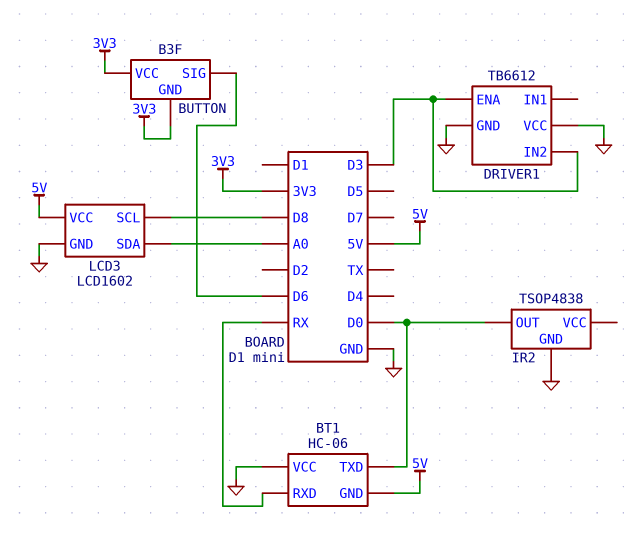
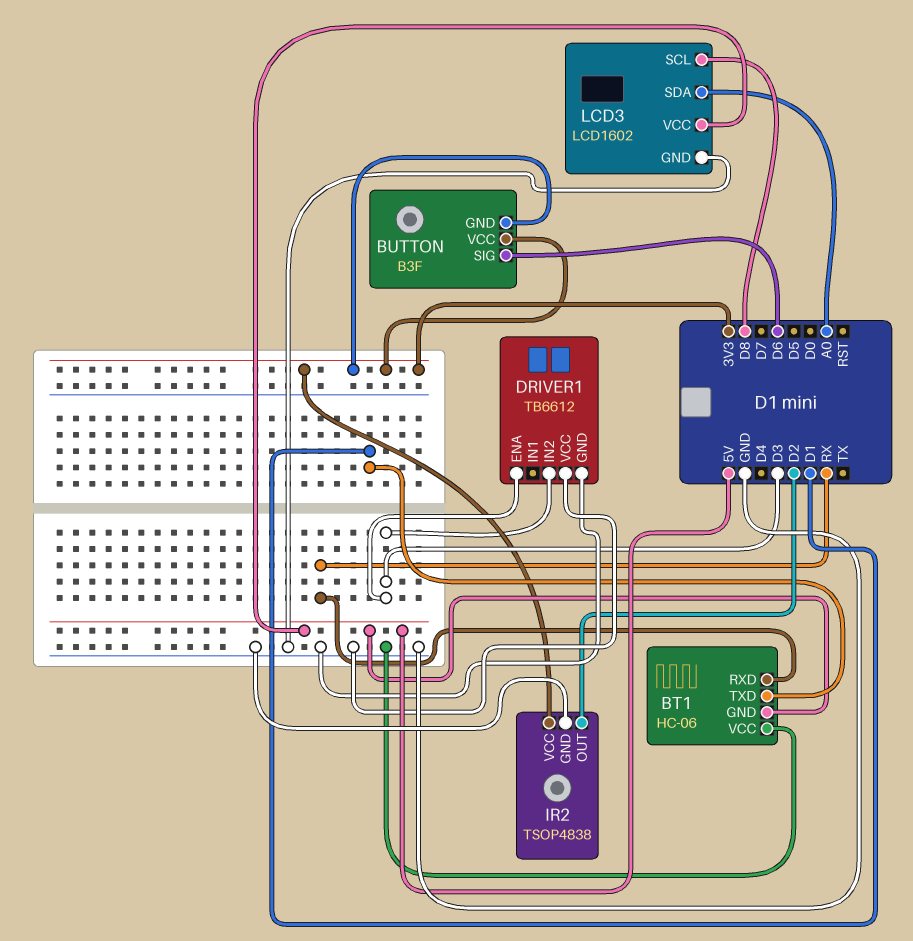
BT1 pin TXD: D0 -> D1
IR2 pin OUT: D0 -> D2
IR2 pin VCC: none -> 3V3

